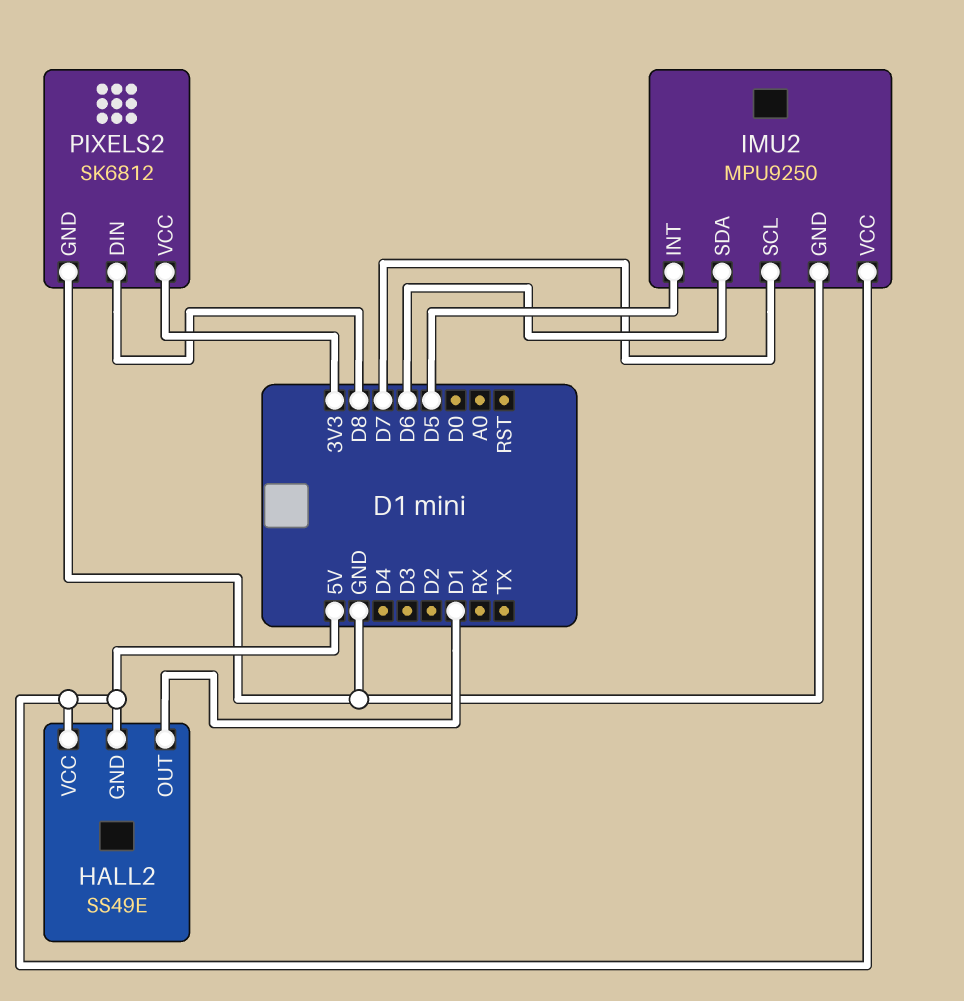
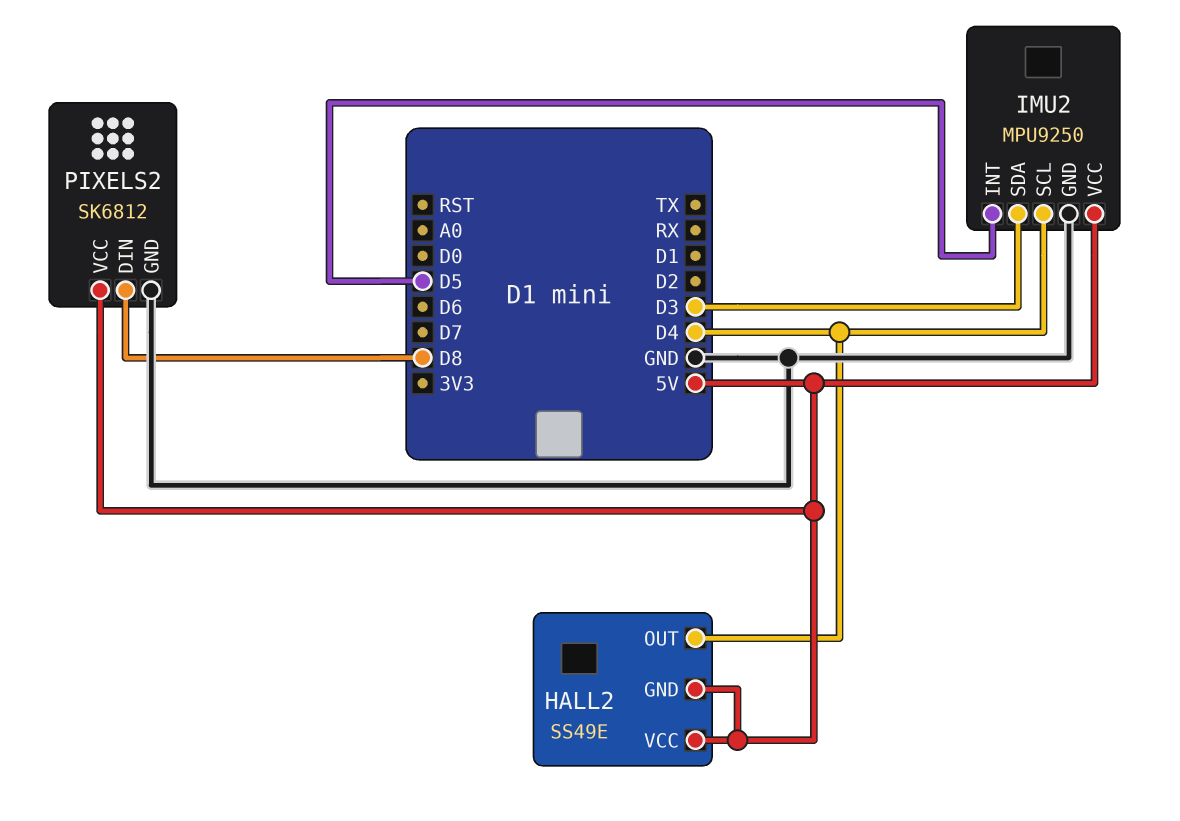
HALL2 pin OUT: D1 -> D4
IMU2 pin SCL: D7 -> D4
IMU2 pin SDA: D6 -> D3
PIXELS2 pin VCC: 3V3 -> 5V

